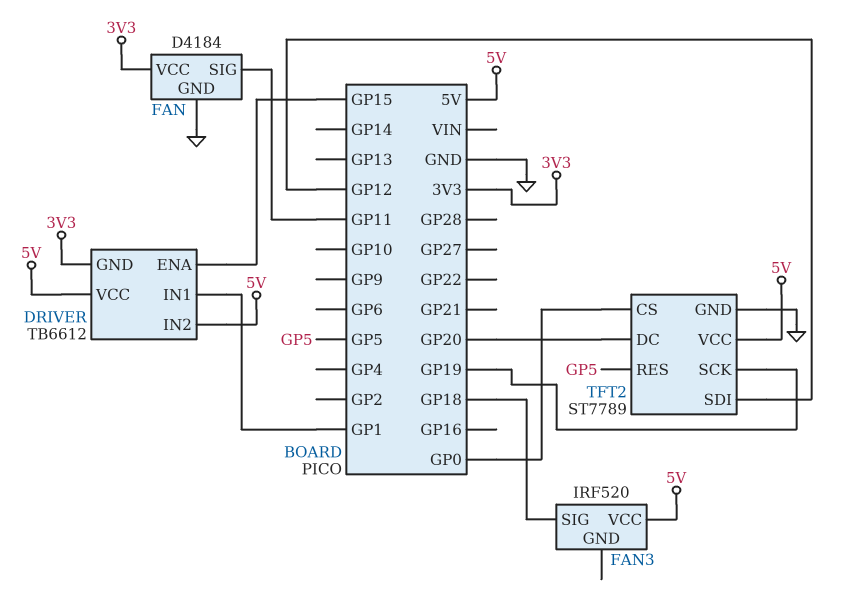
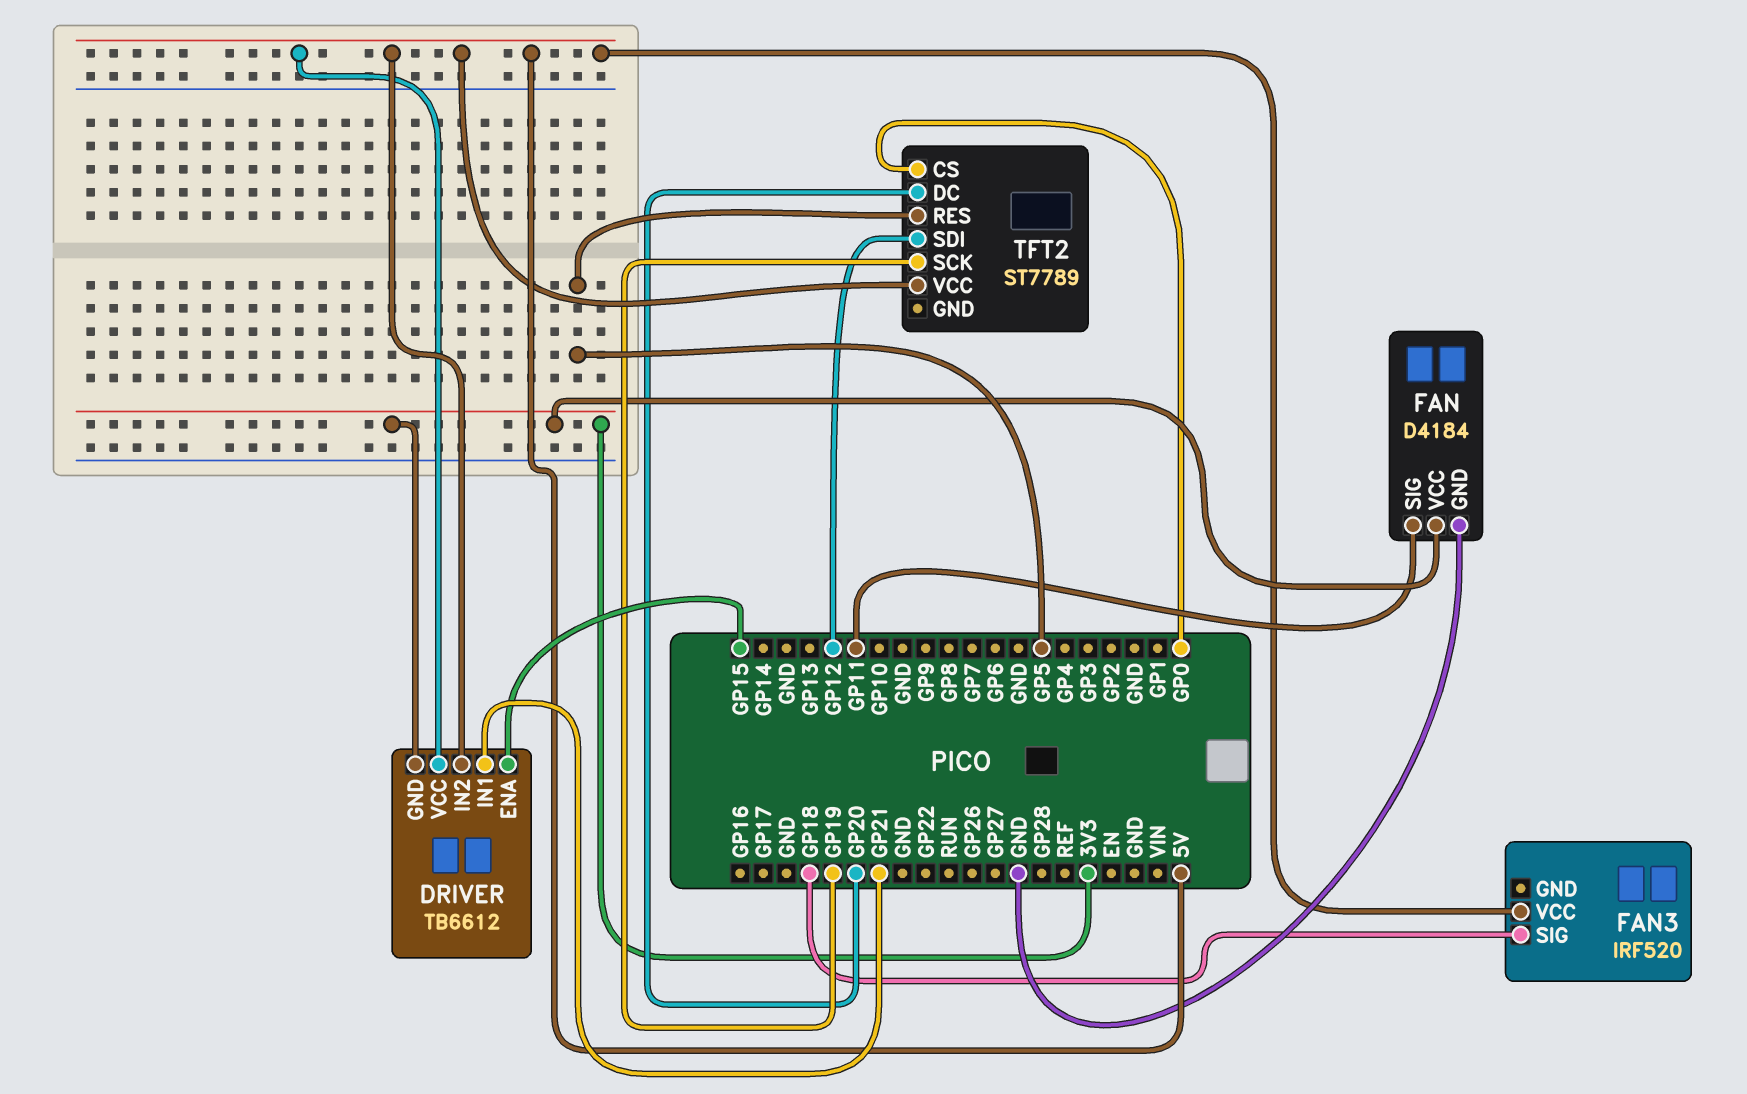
DRIVER pin IN1: GP1 -> GP21
TFT2 pin GND: GND -> none

